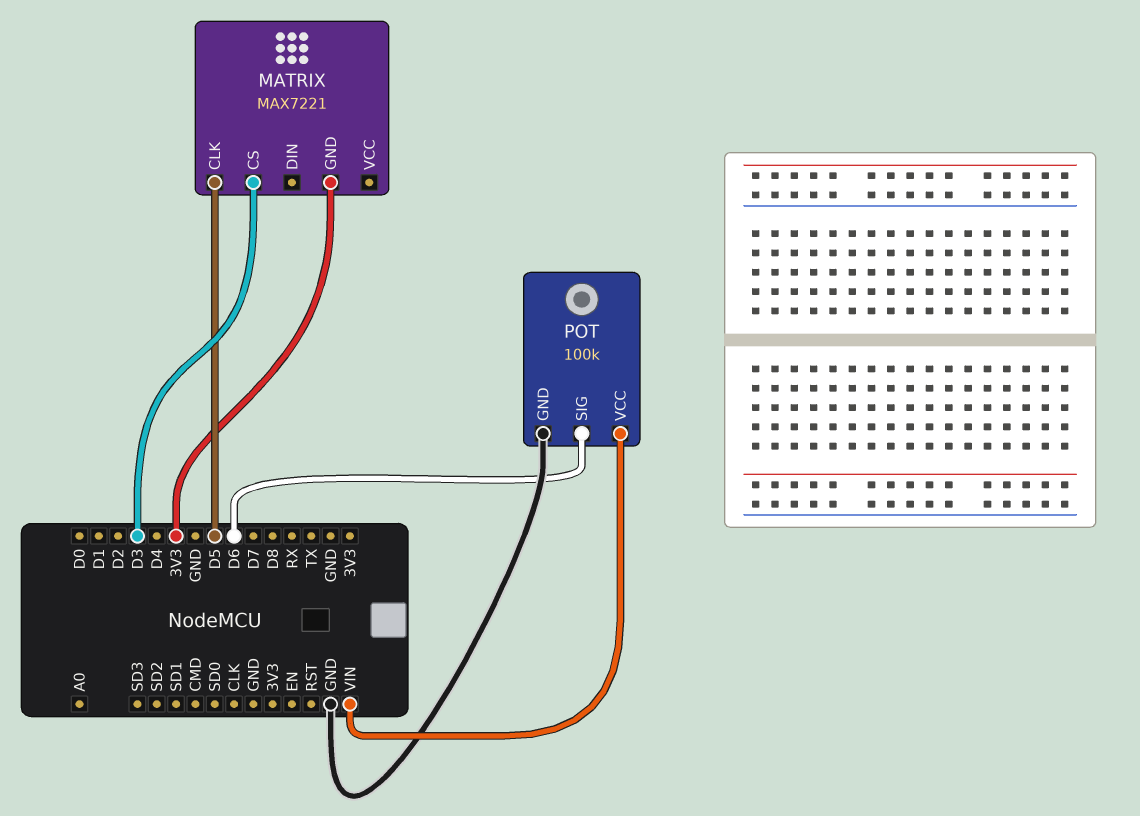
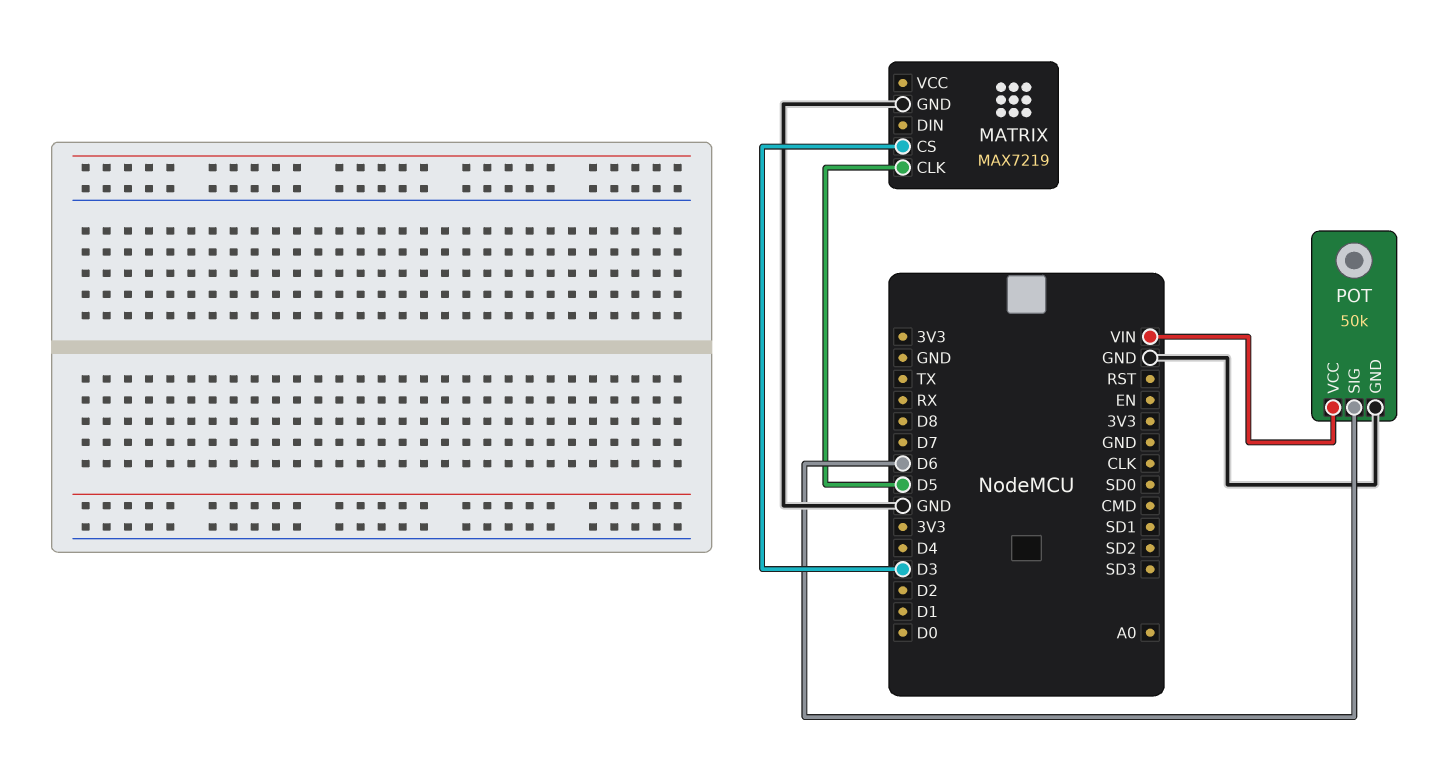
MATRIX: MAX7221 -> MAX7219
MATRIX pin GND: 3V3 -> GND
POT: 100k -> 50k

